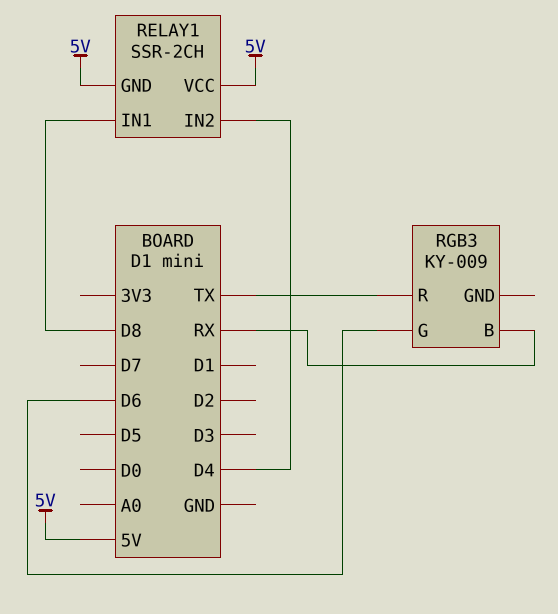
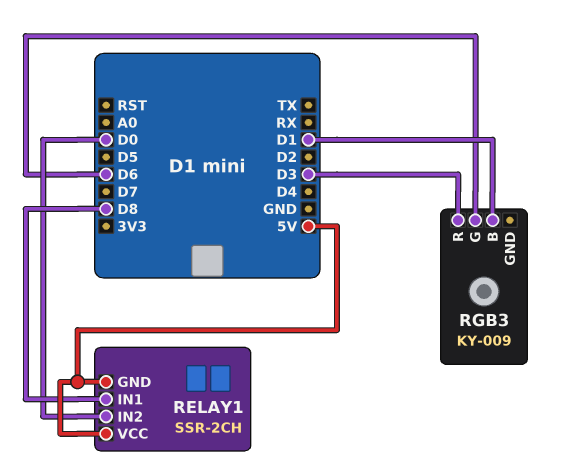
RELAY1 pin IN2: D4 -> D0
RGB3 pin B: RX -> D1
RGB3 pin R: TX -> D3

